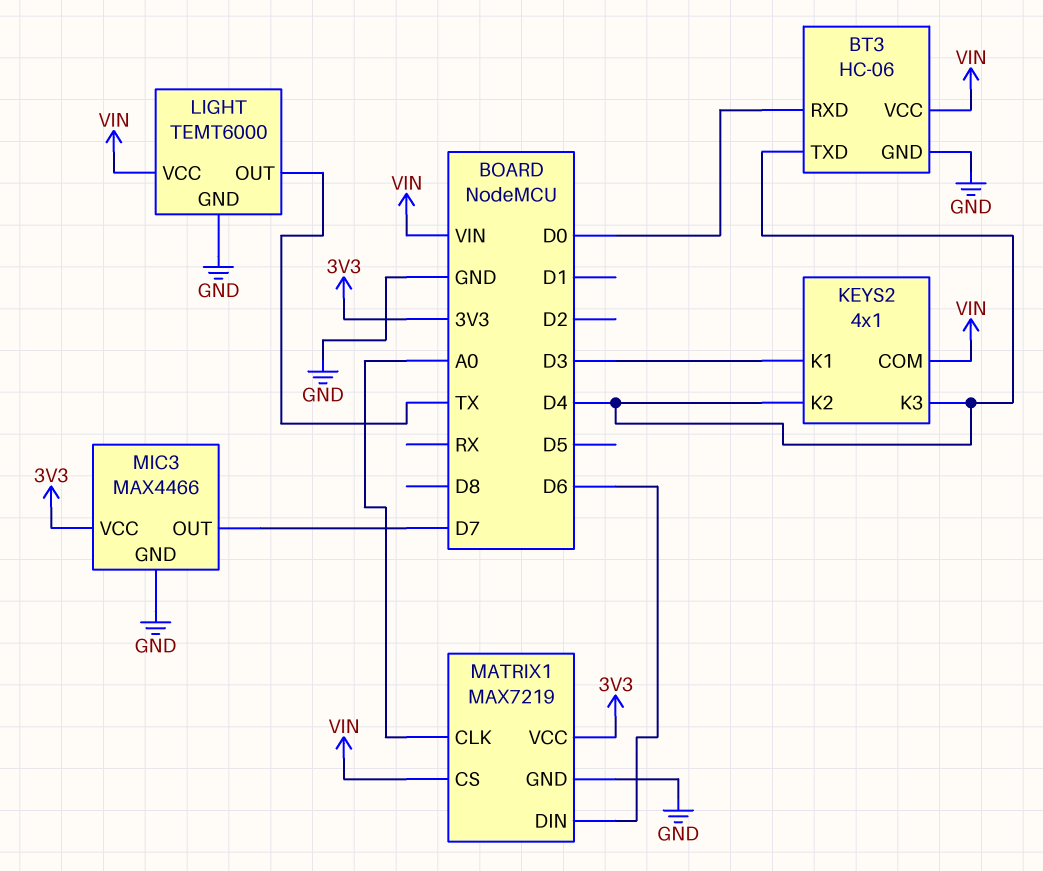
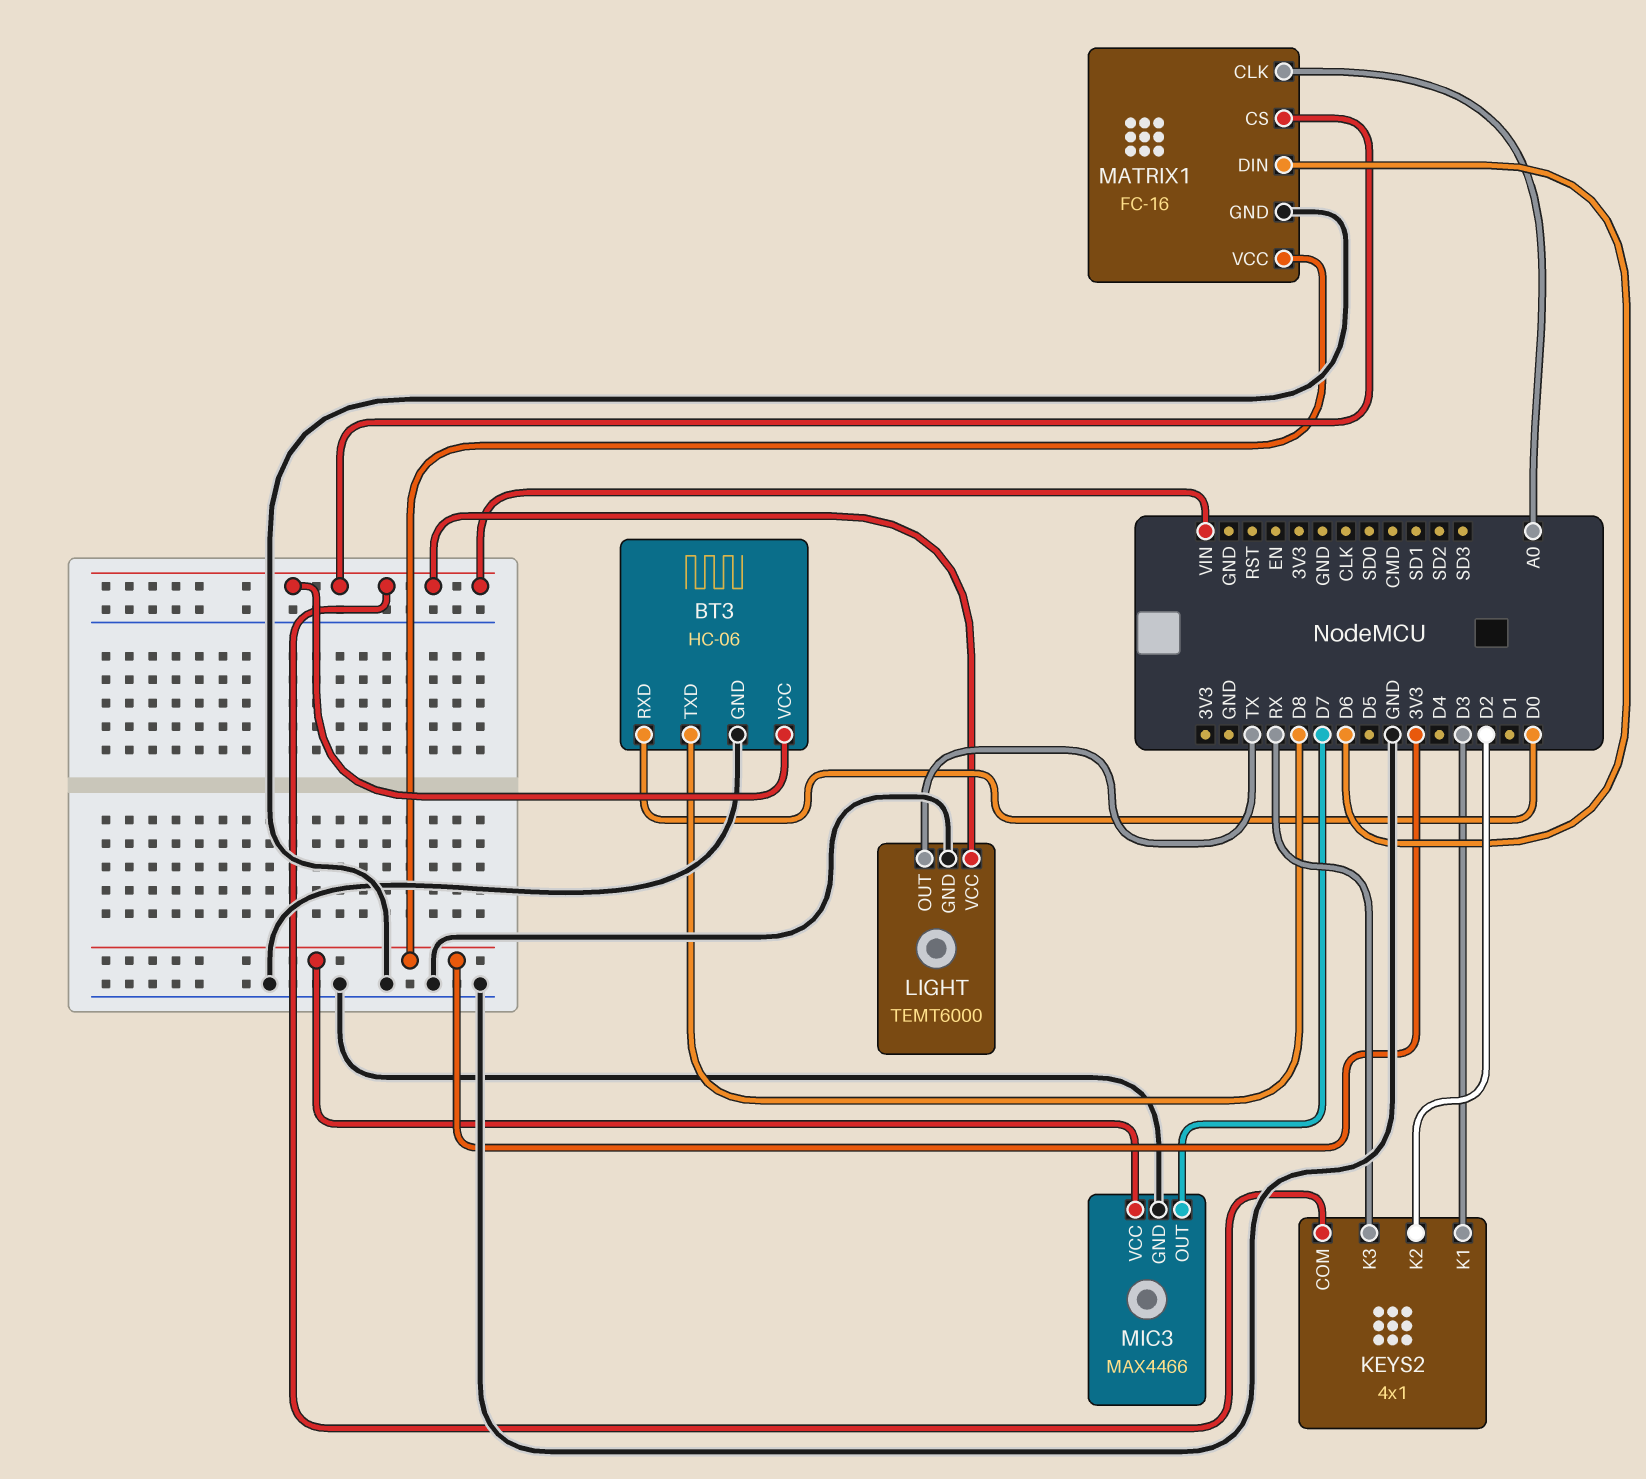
BT3 pin TXD: D4 -> D8
KEYS2 pin K2: D4 -> D2
KEYS2 pin K3: D4 -> RX
MATRIX1: MAX7219 -> FC-16

